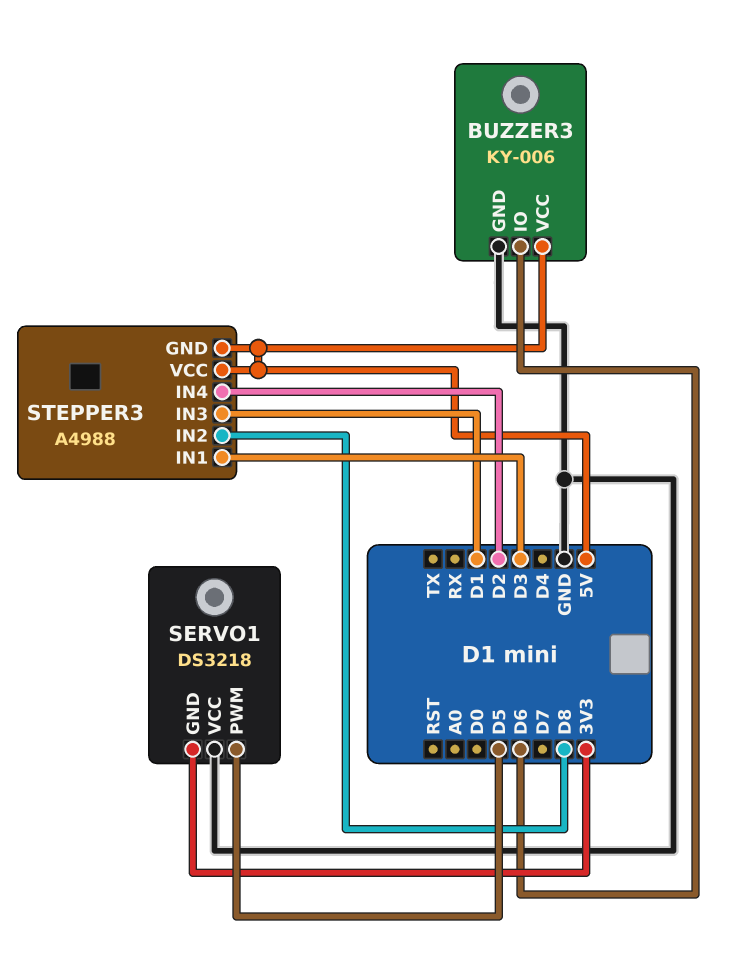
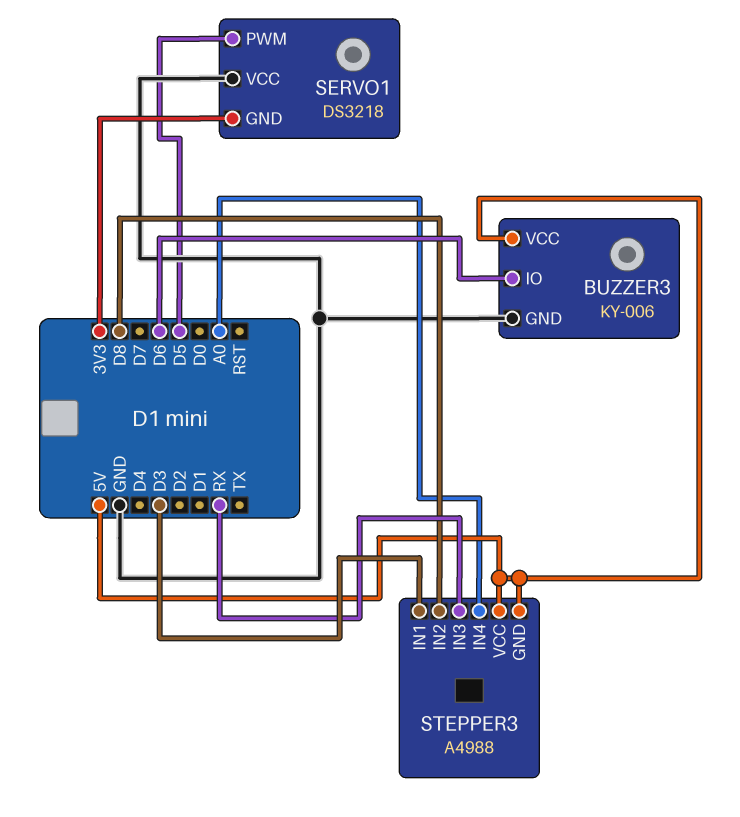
STEPPER3 pin IN3: D1 -> RX
STEPPER3 pin IN4: D2 -> A0

